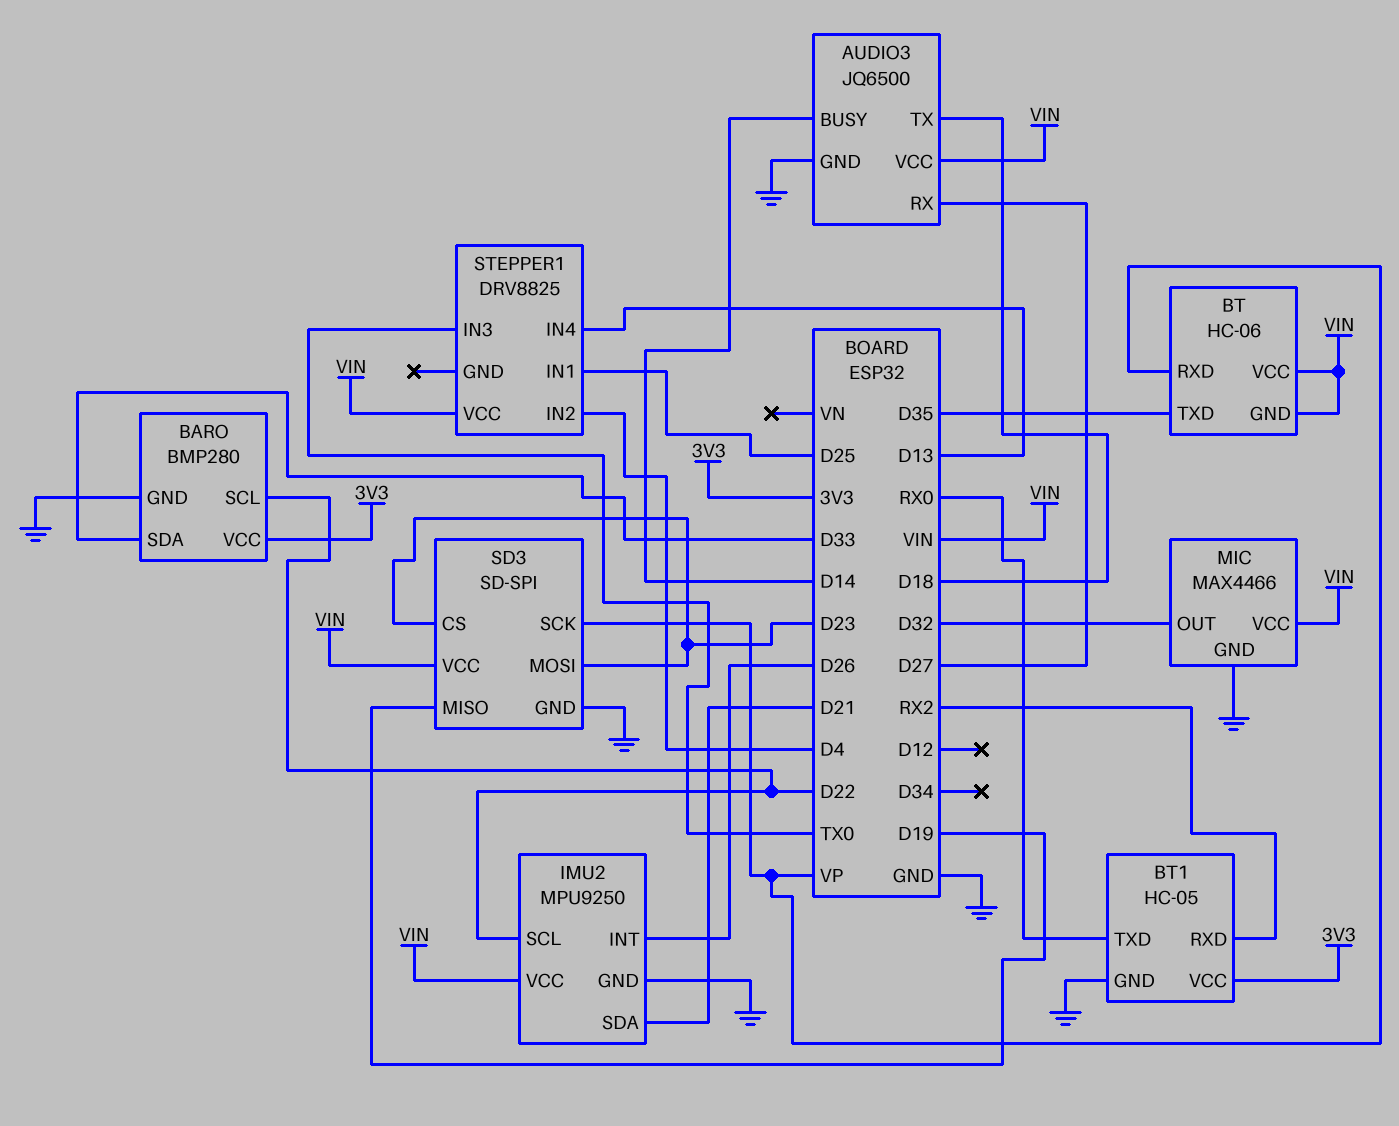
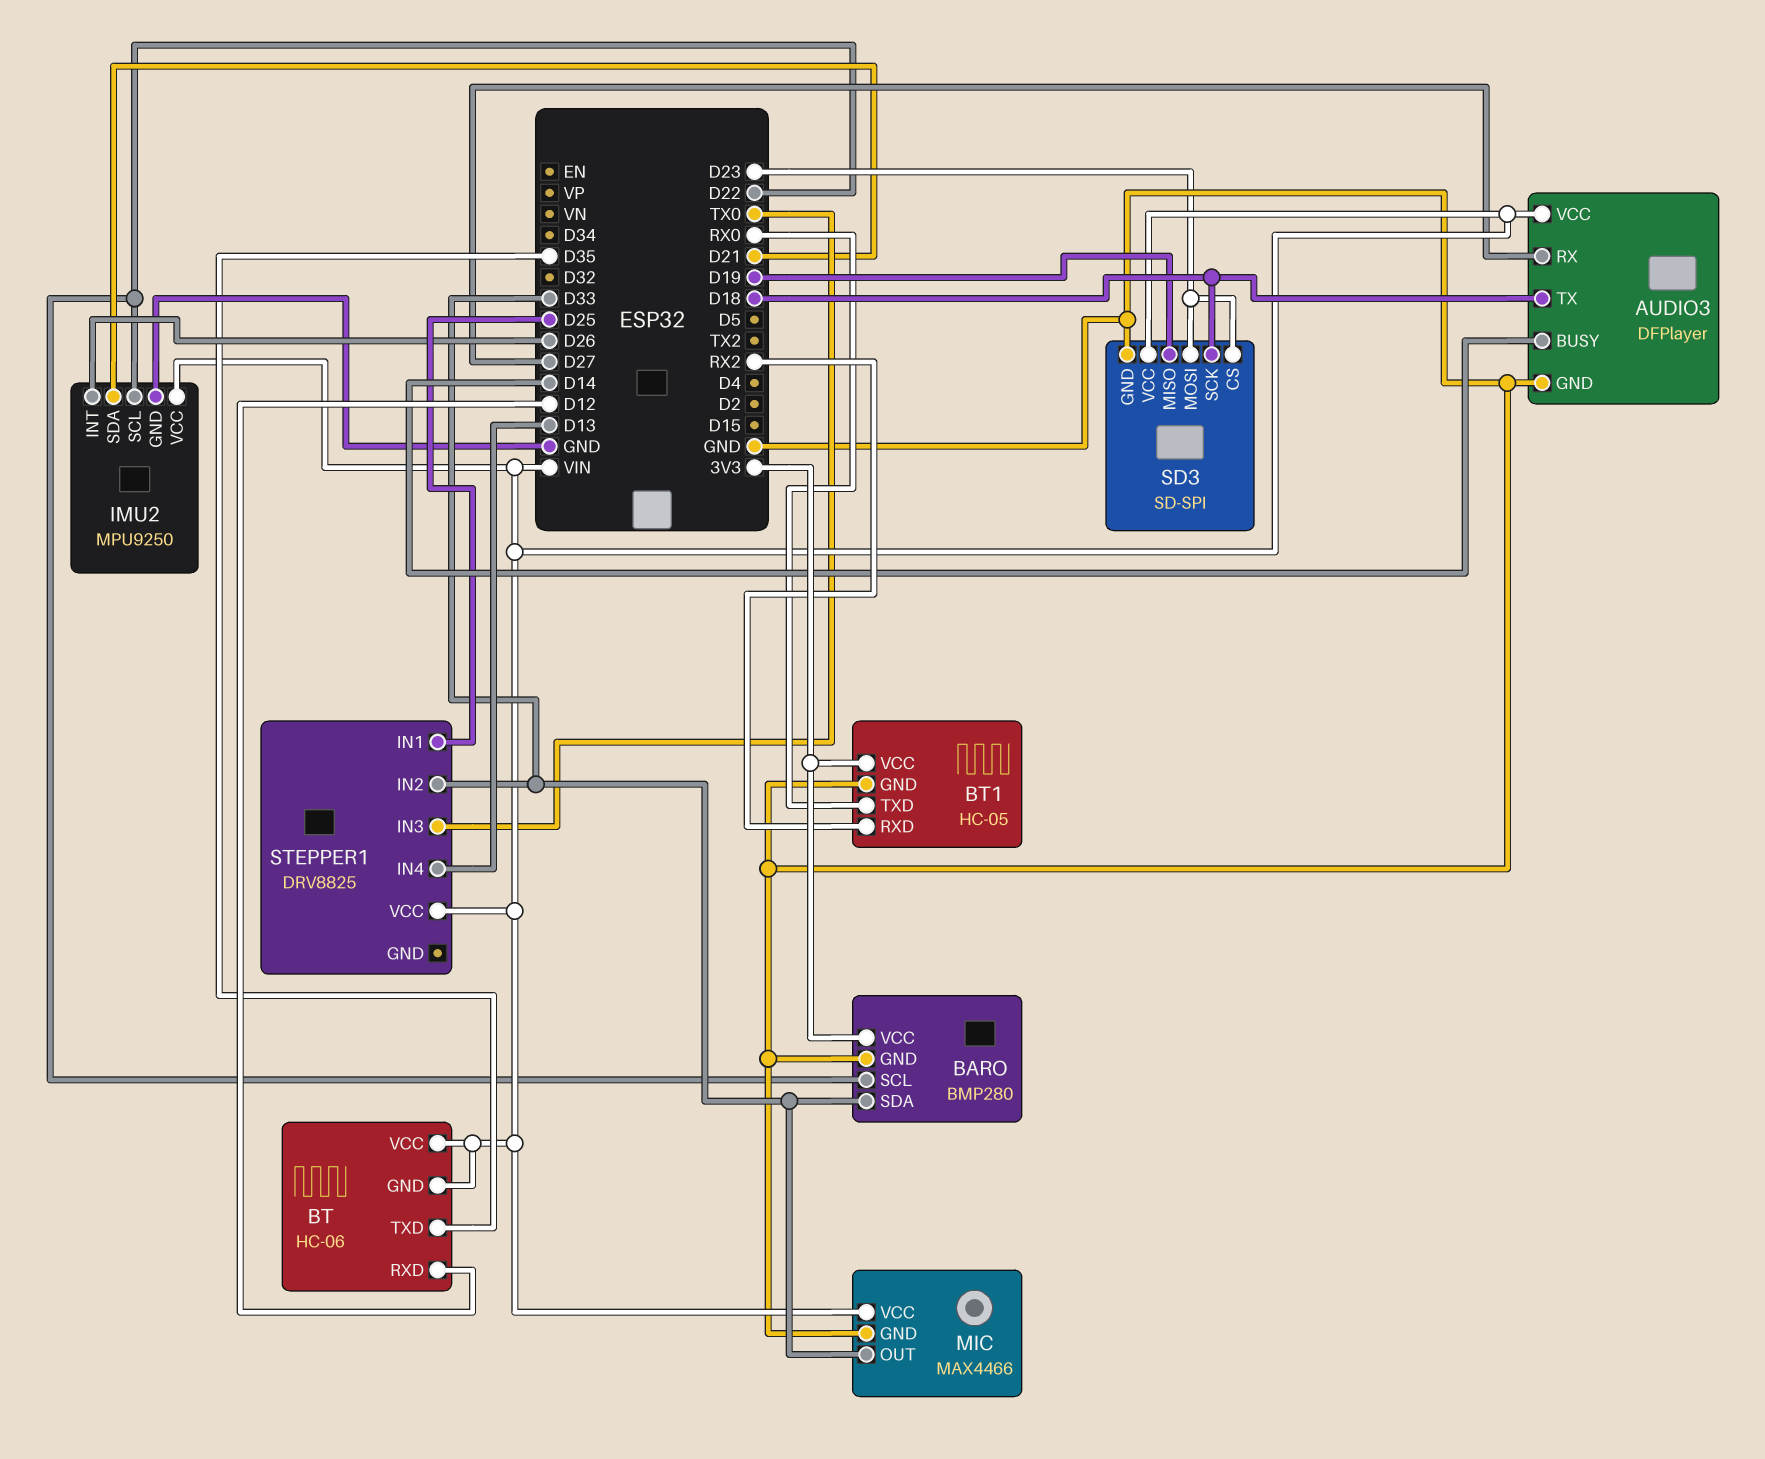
AUDIO3: JQ6500 -> DFPlayer
BT pin RXD: VP -> D12
MIC pin OUT: D32 -> D33
SD3 pin SCK: VP -> D18
STEPPER1 pin IN2: D4 -> D33

